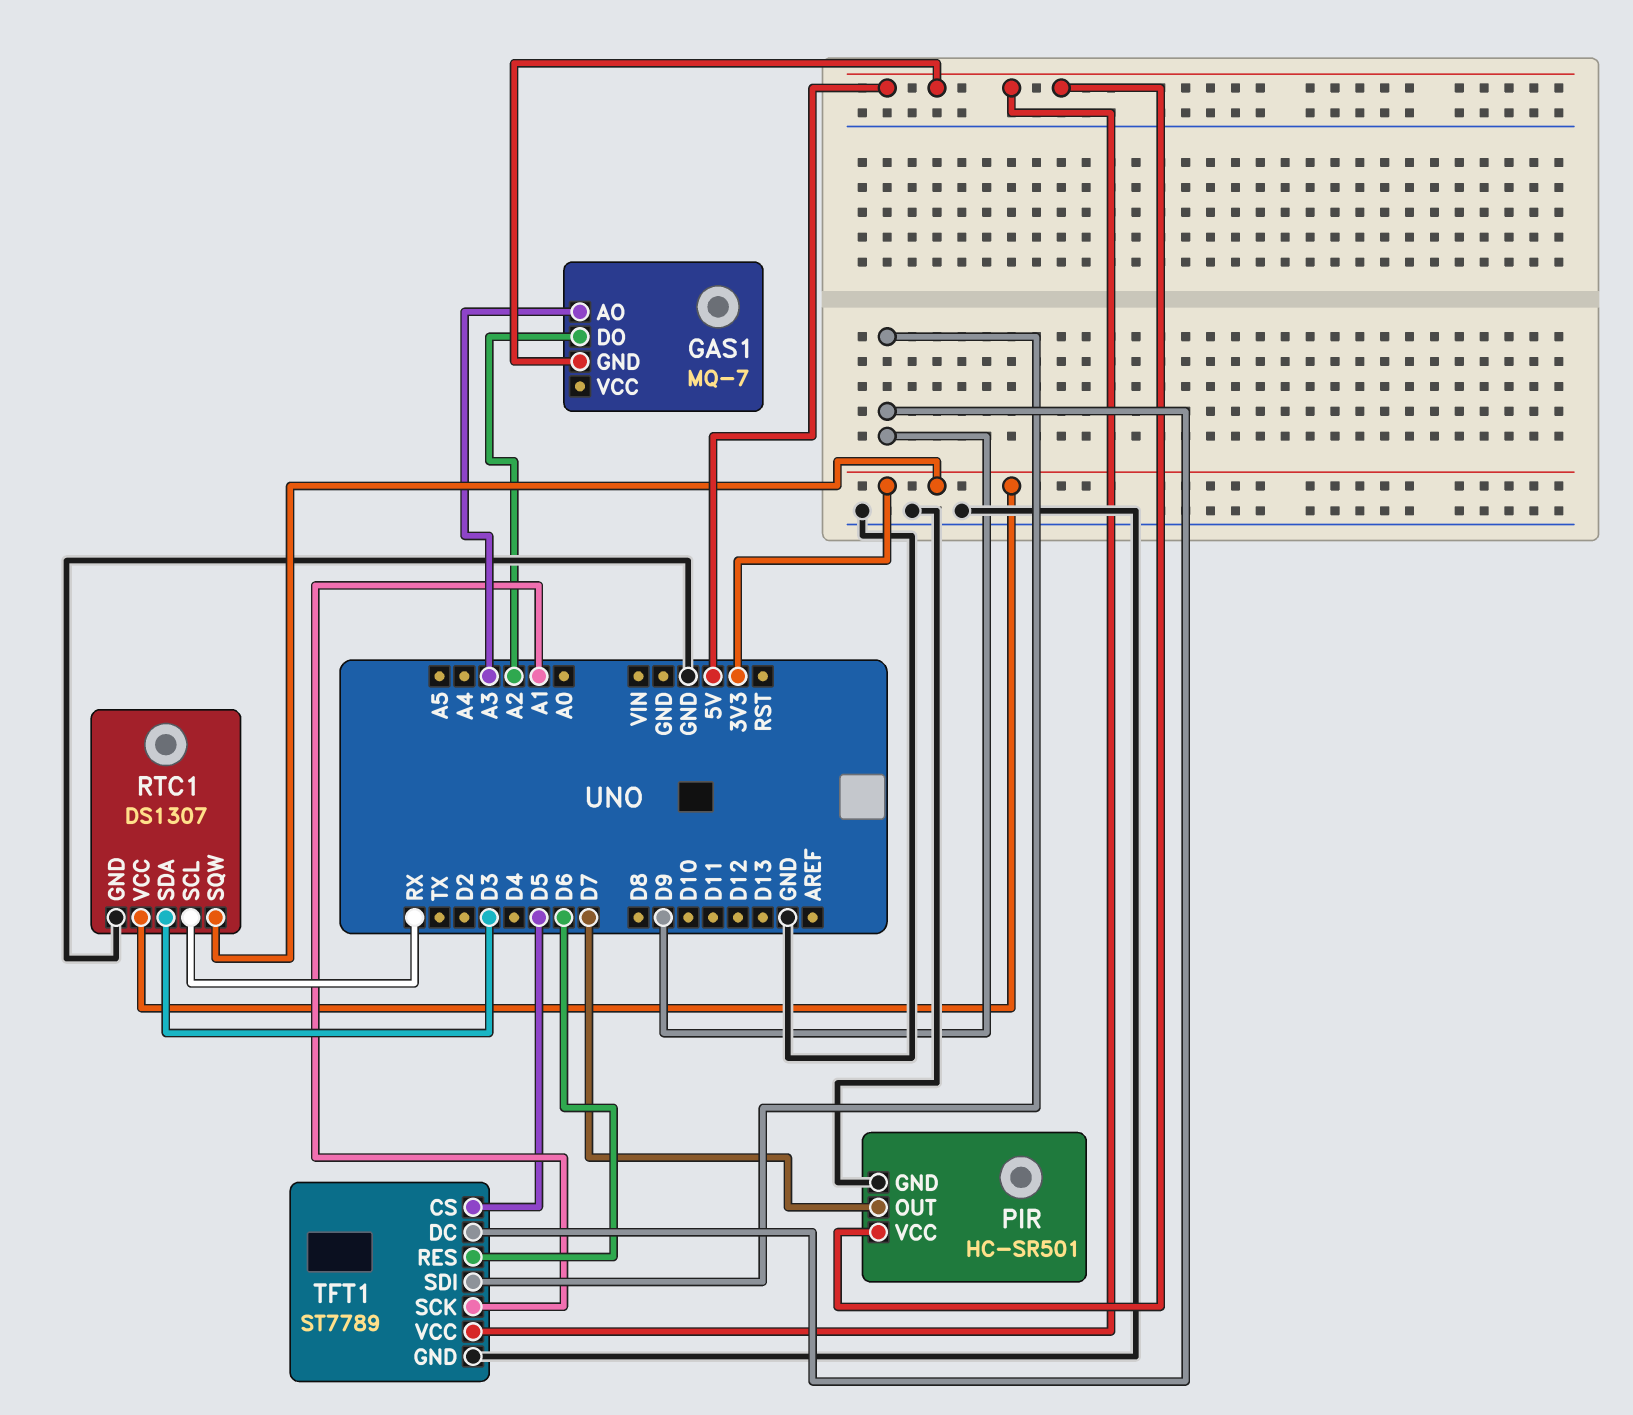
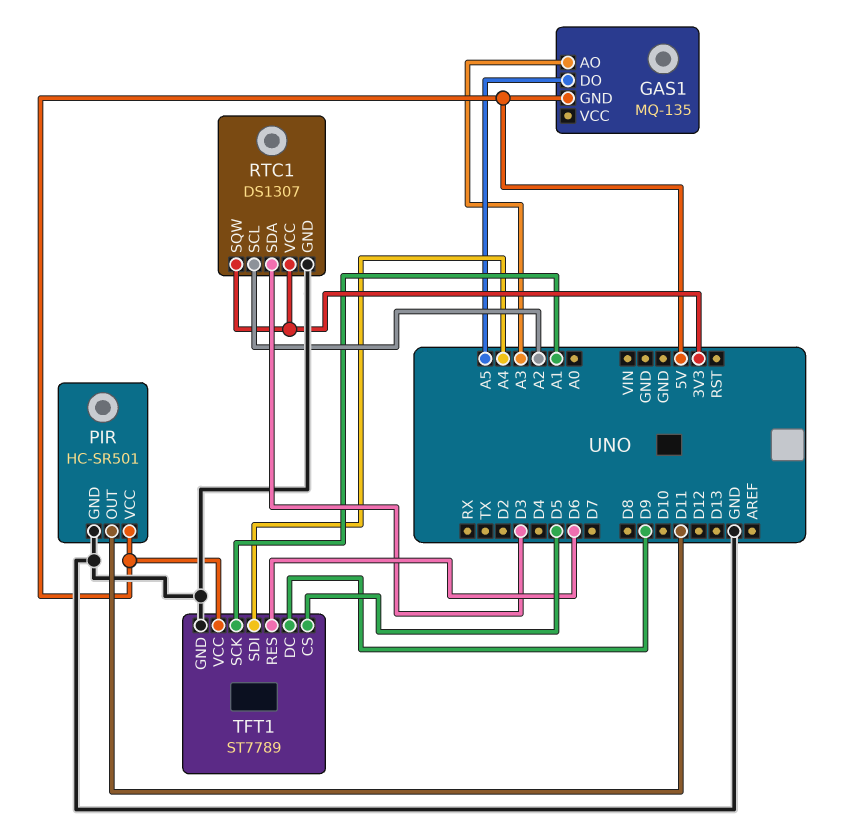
GAS1: MQ-7 -> MQ-135
GAS1 pin DO: A2 -> A5
PIR pin OUT: D7 -> D11
RTC1 pin SCL: RX -> A2
TFT1 pin SDI: D9 -> A4

